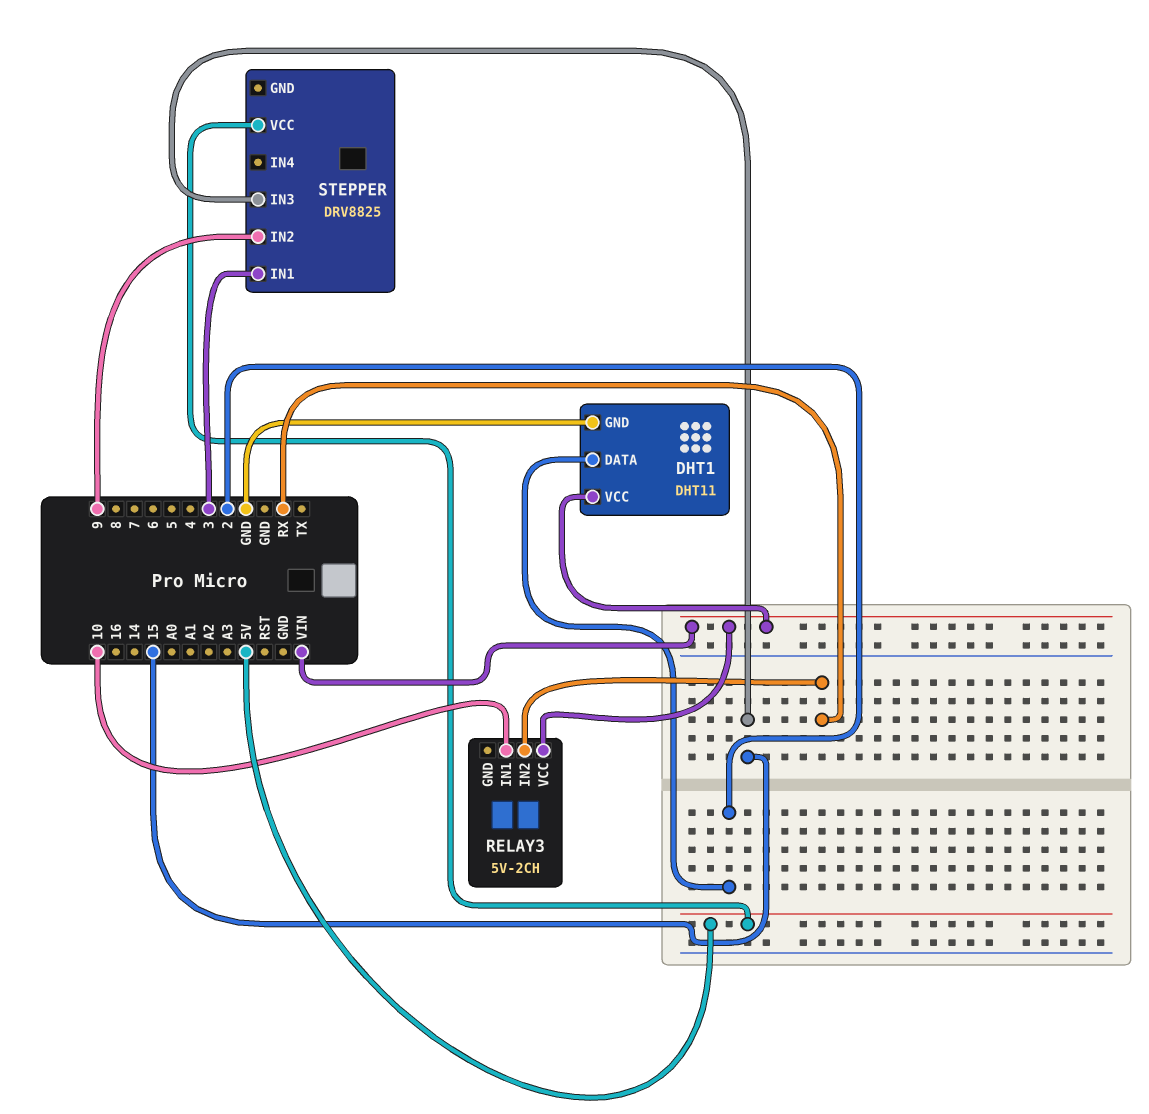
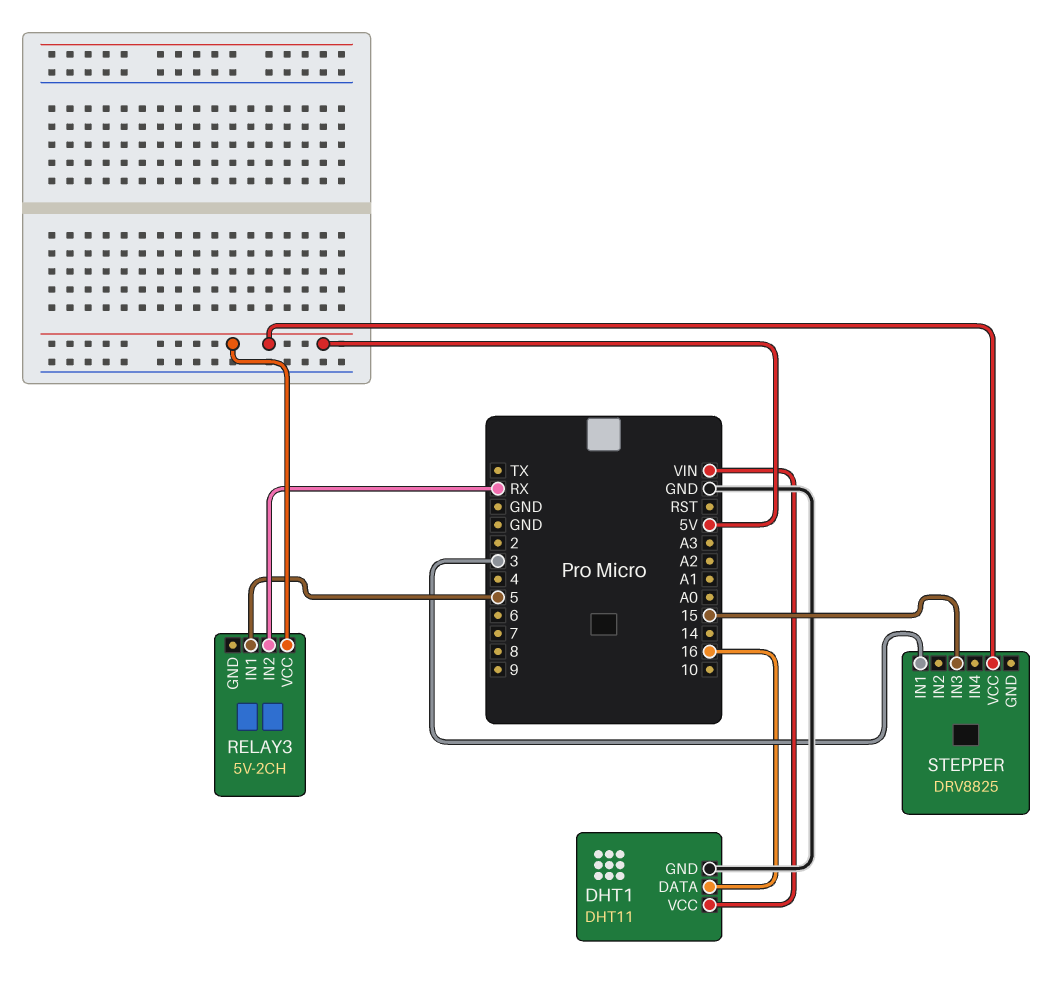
DHT1 pin DATA: 2 -> 16
RELAY3 pin IN1: 10 -> 5
RELAY3 pin VCC: VIN -> 5V
STEPPER pin IN2: 9 -> none

